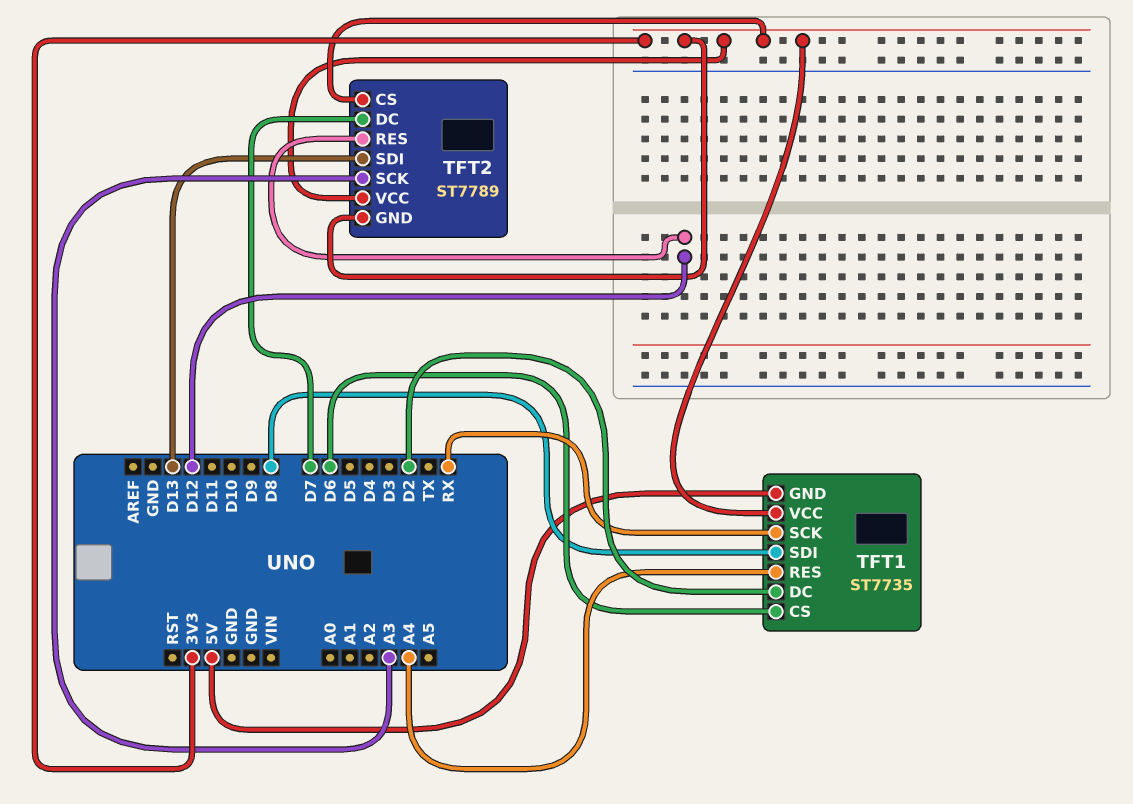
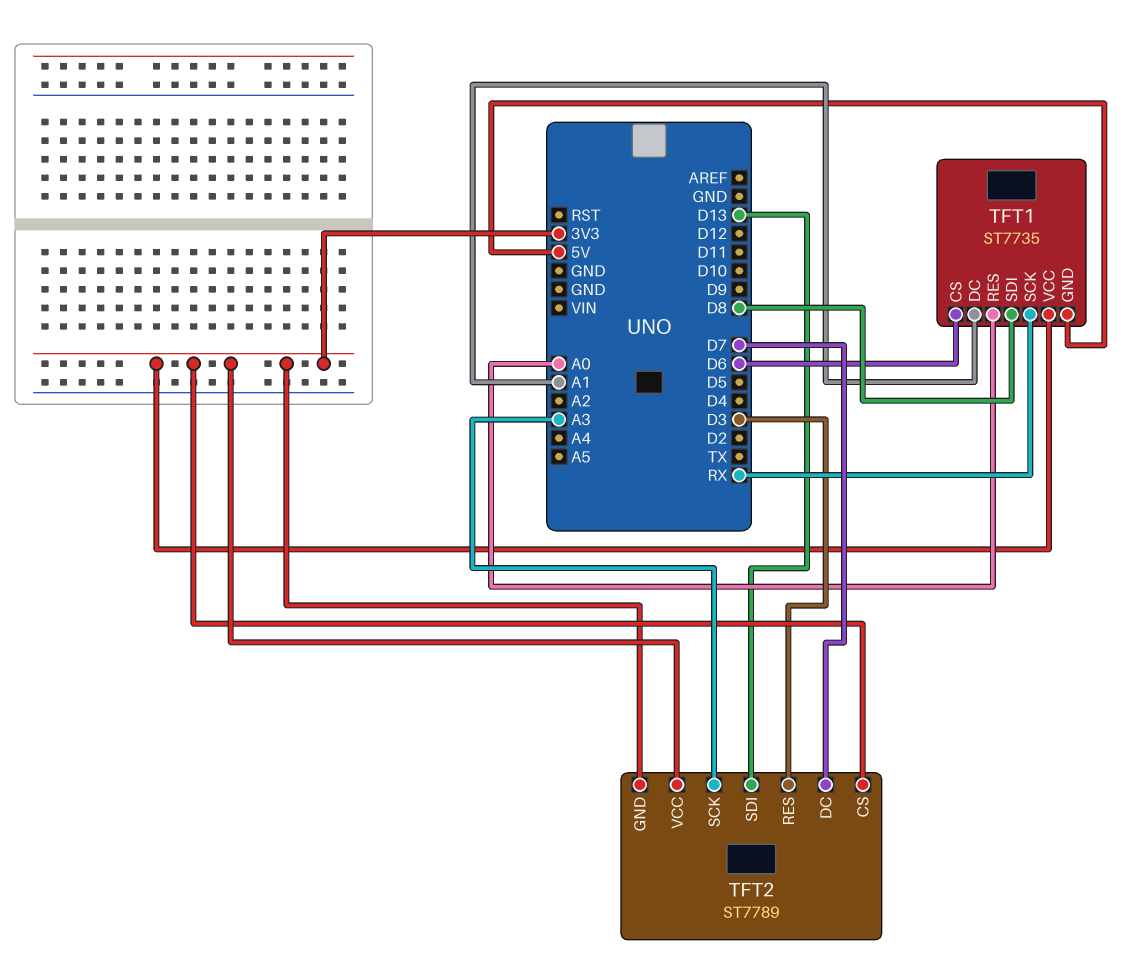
TFT1 pin DC: D2 -> A1
TFT1 pin RES: A4 -> A0
TFT2 pin RES: D12 -> D3

